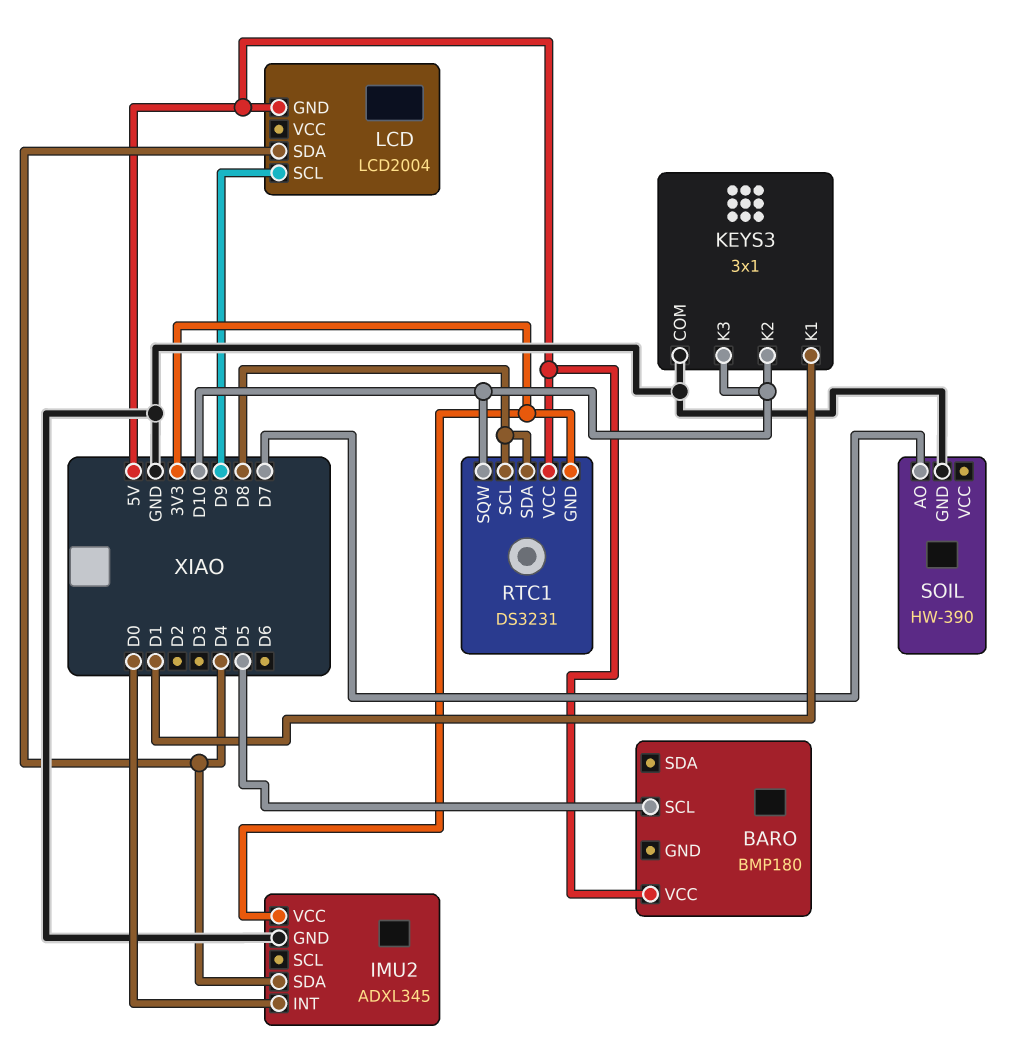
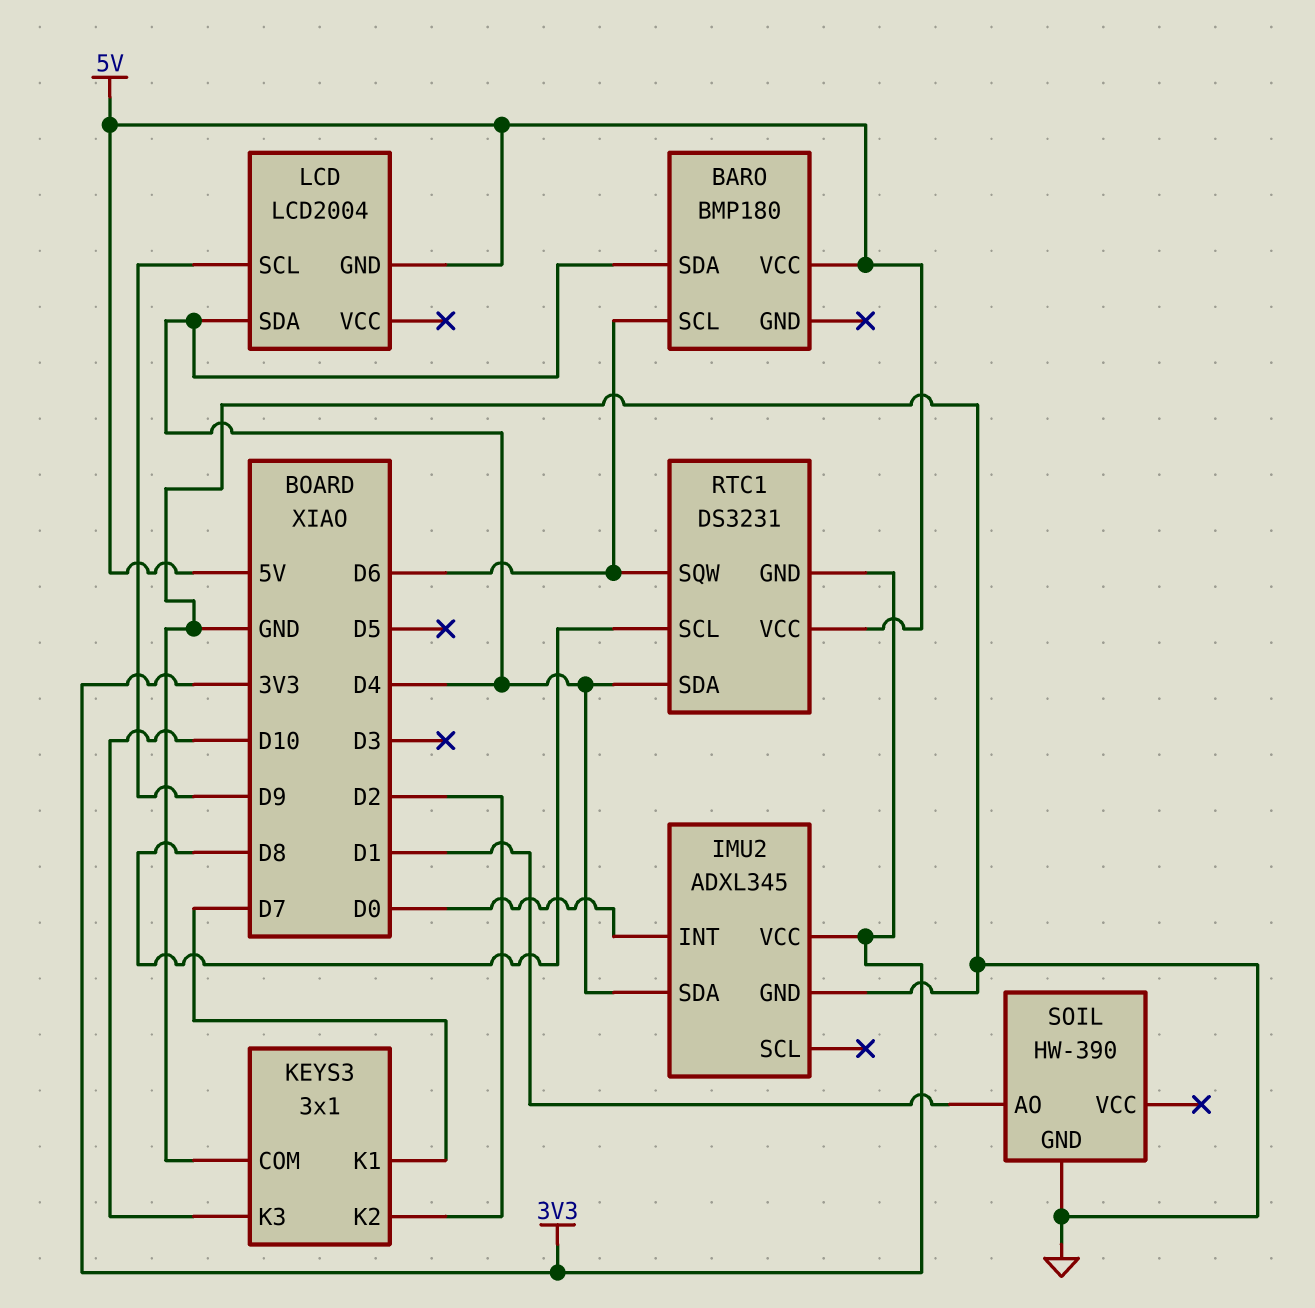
BARO pin SCL: D5 -> D6
BARO pin SDA: none -> D4
KEYS3 pin K1: D1 -> D7
KEYS3 pin K2: D10 -> D2
RTC1 pin SDA: D8 -> D4
RTC1 pin SQW: D10 -> D6
SOIL pin AO: D7 -> D1

